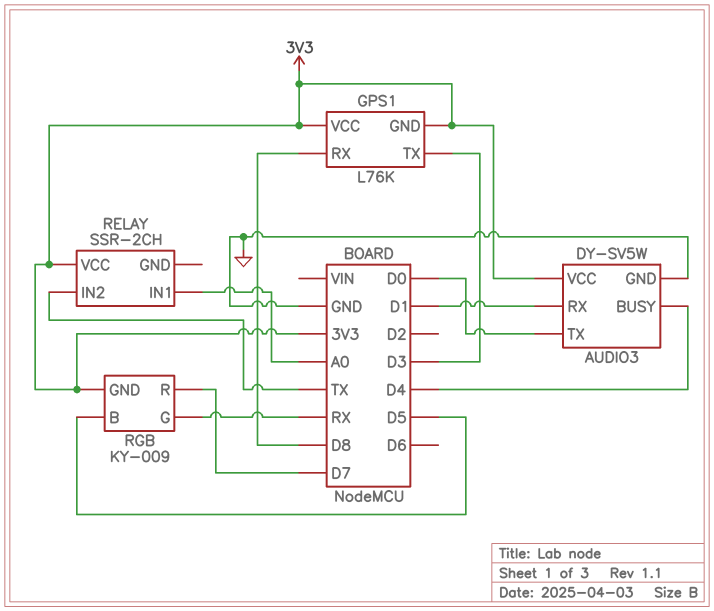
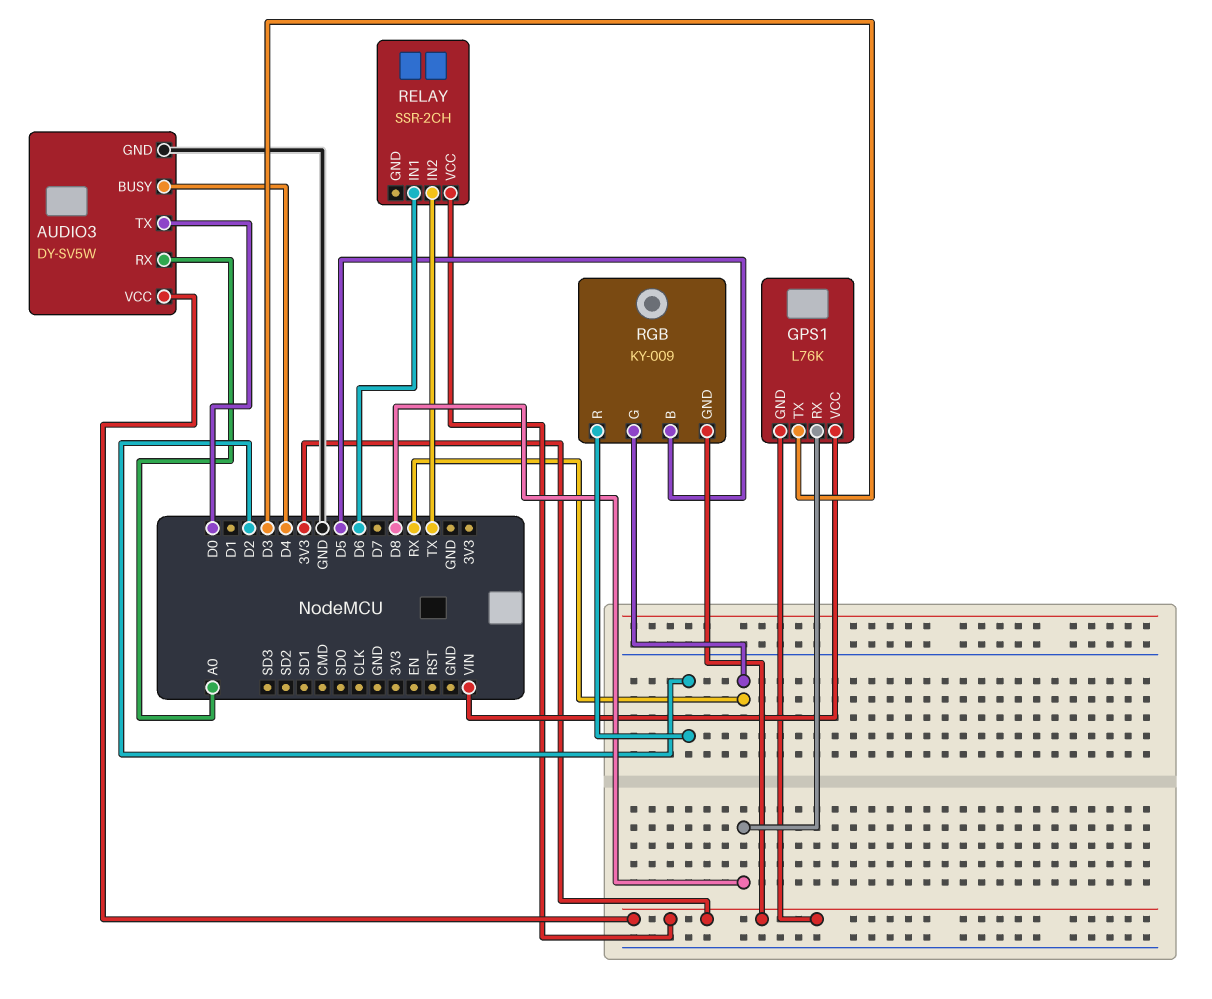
AUDIO3 pin RX: D1 -> A0
GPS1 pin VCC: 3V3 -> VIN
RELAY pin IN1: A0 -> D6
RGB pin R: D7 -> D2

